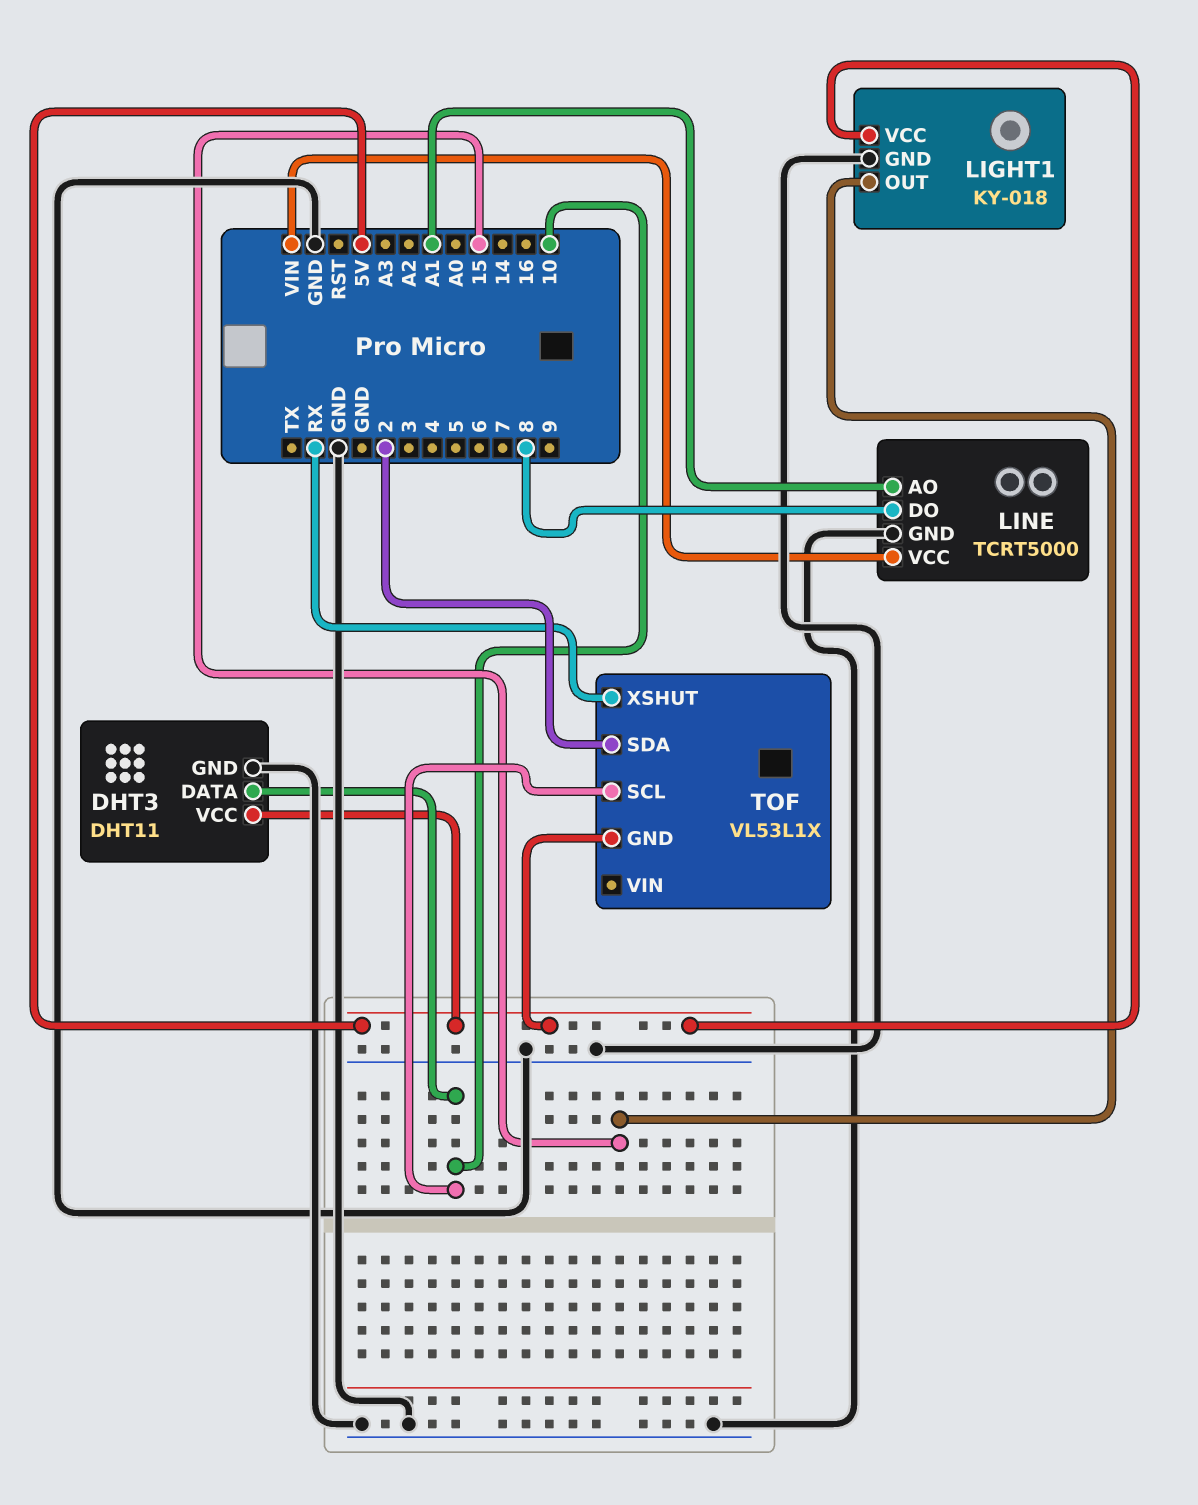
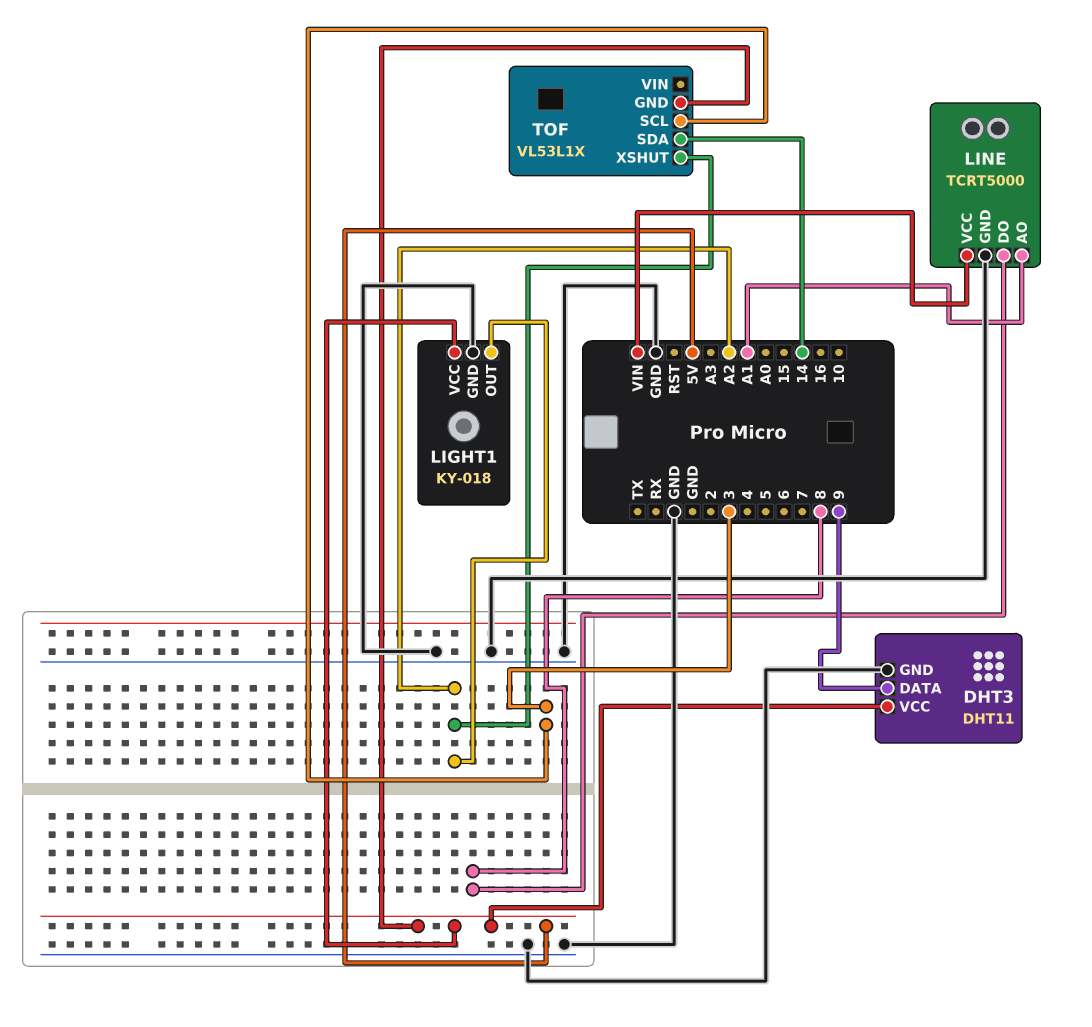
DHT3 pin DATA: 10 -> 9
LIGHT1 pin OUT: 15 -> A2
TOF pin SCL: 10 -> 3
TOF pin SDA: 2 -> 14
TOF pin XSHUT: RX -> A2

